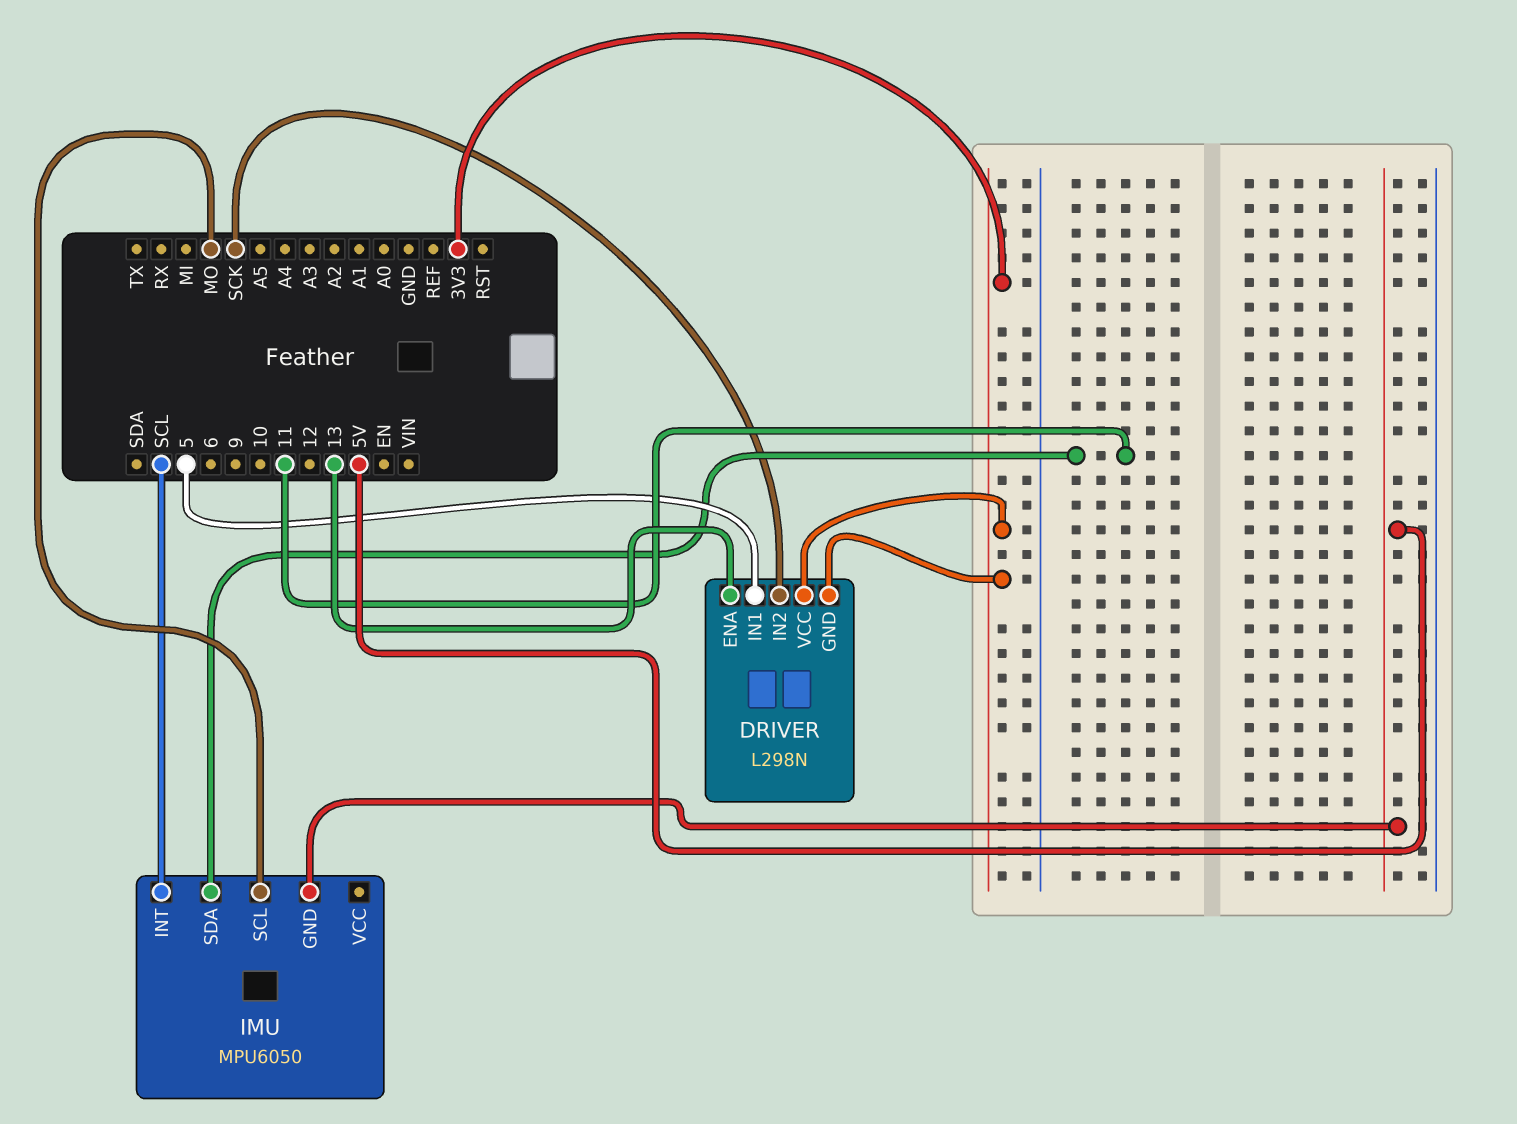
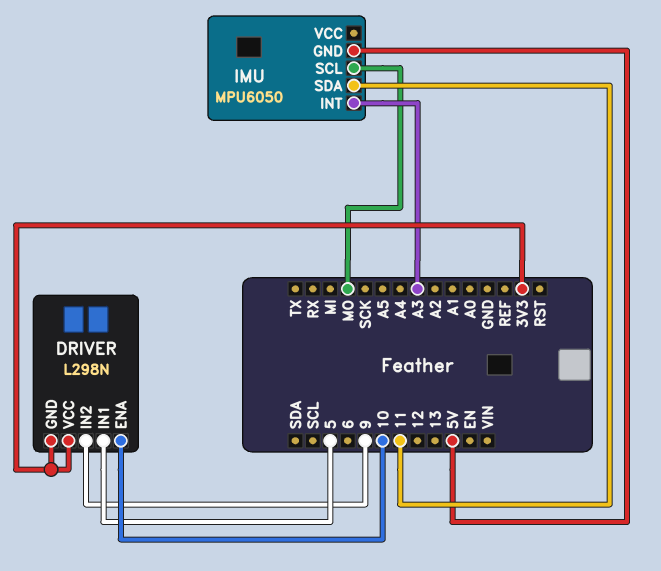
DRIVER pin ENA: 13 -> 10
DRIVER pin IN2: SCK -> 9
IMU pin INT: SCL -> A3

